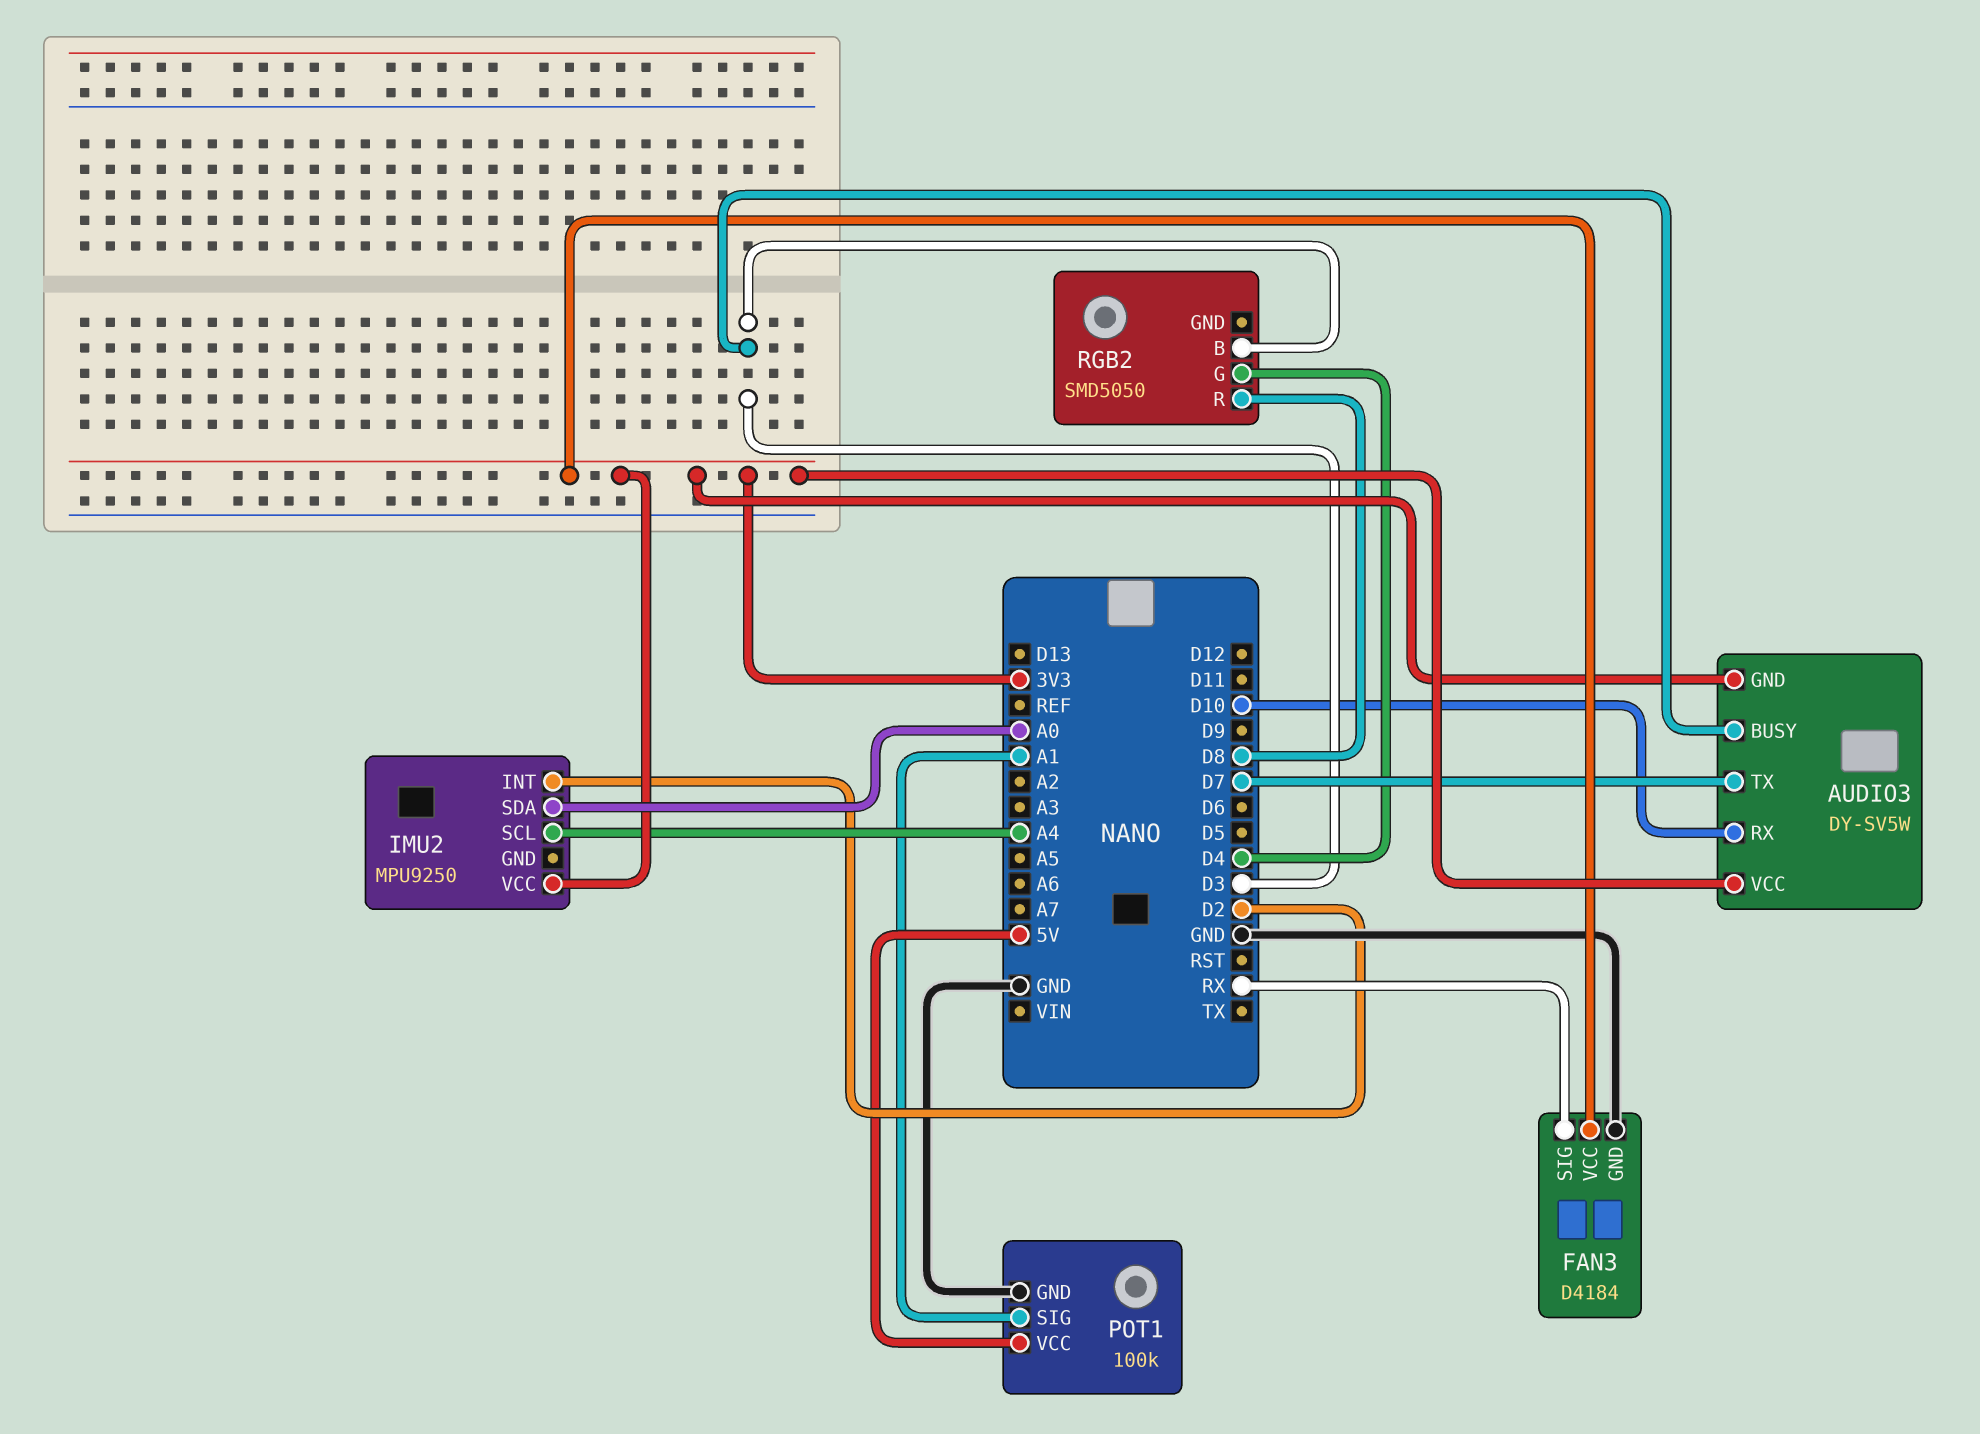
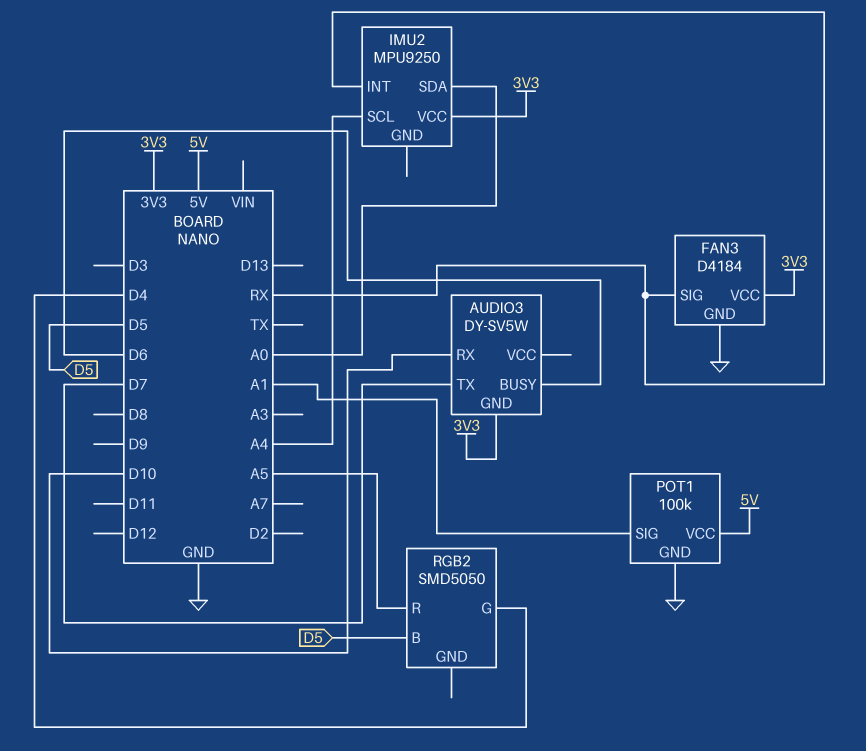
AUDIO3 pin BUSY: D3 -> D6
AUDIO3 pin VCC: 3V3 -> none
IMU2 pin INT: D2 -> RX
RGB2 pin B: D3 -> D5
RGB2 pin R: D8 -> A5

